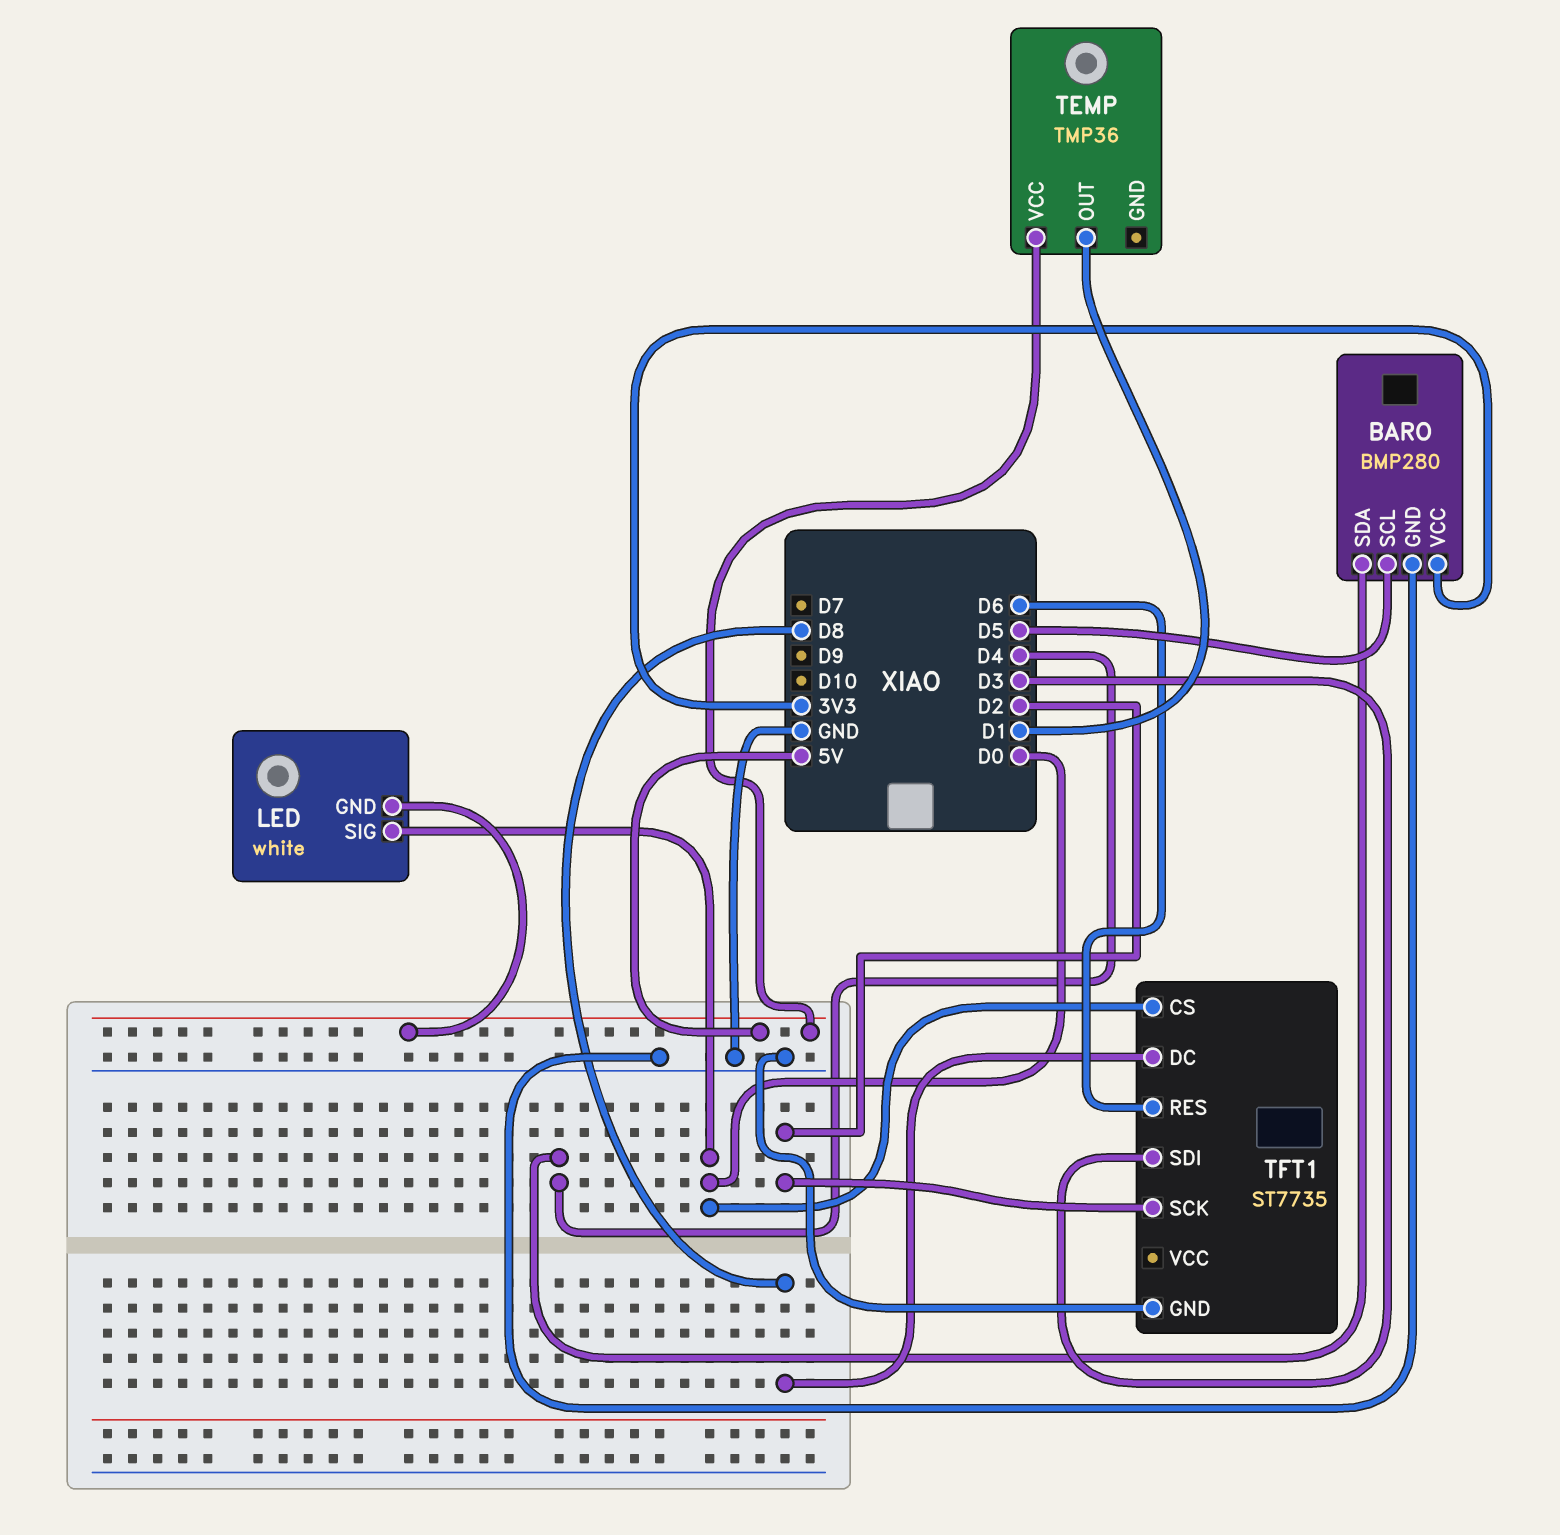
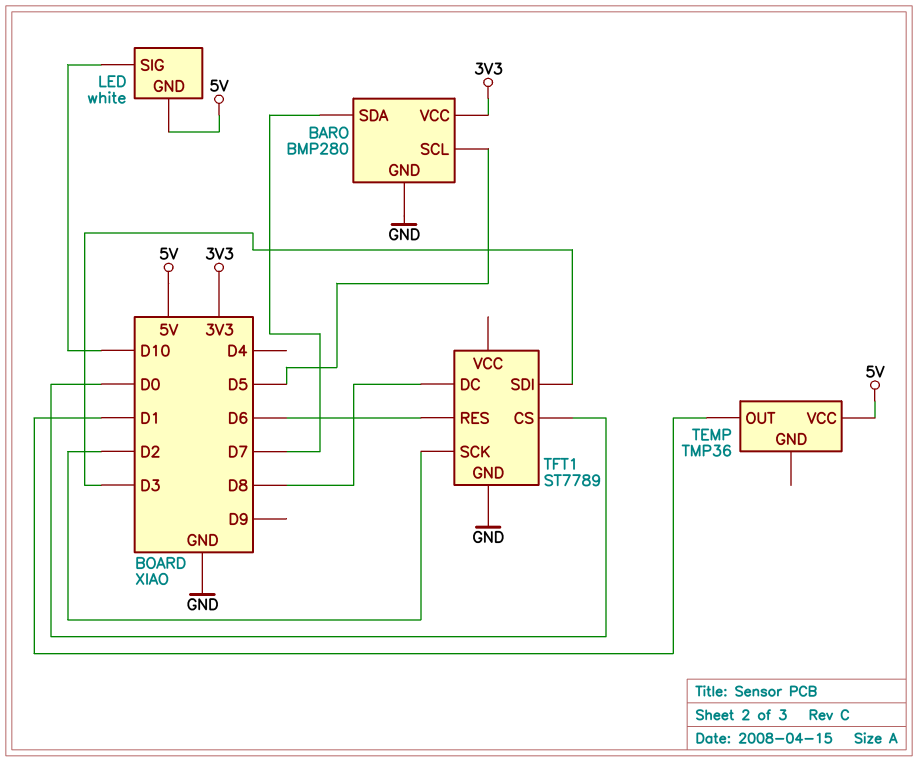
BARO pin SDA: D4 -> D7
LED pin SIG: D0 -> D10
TFT1: ST7735 -> ST7789

